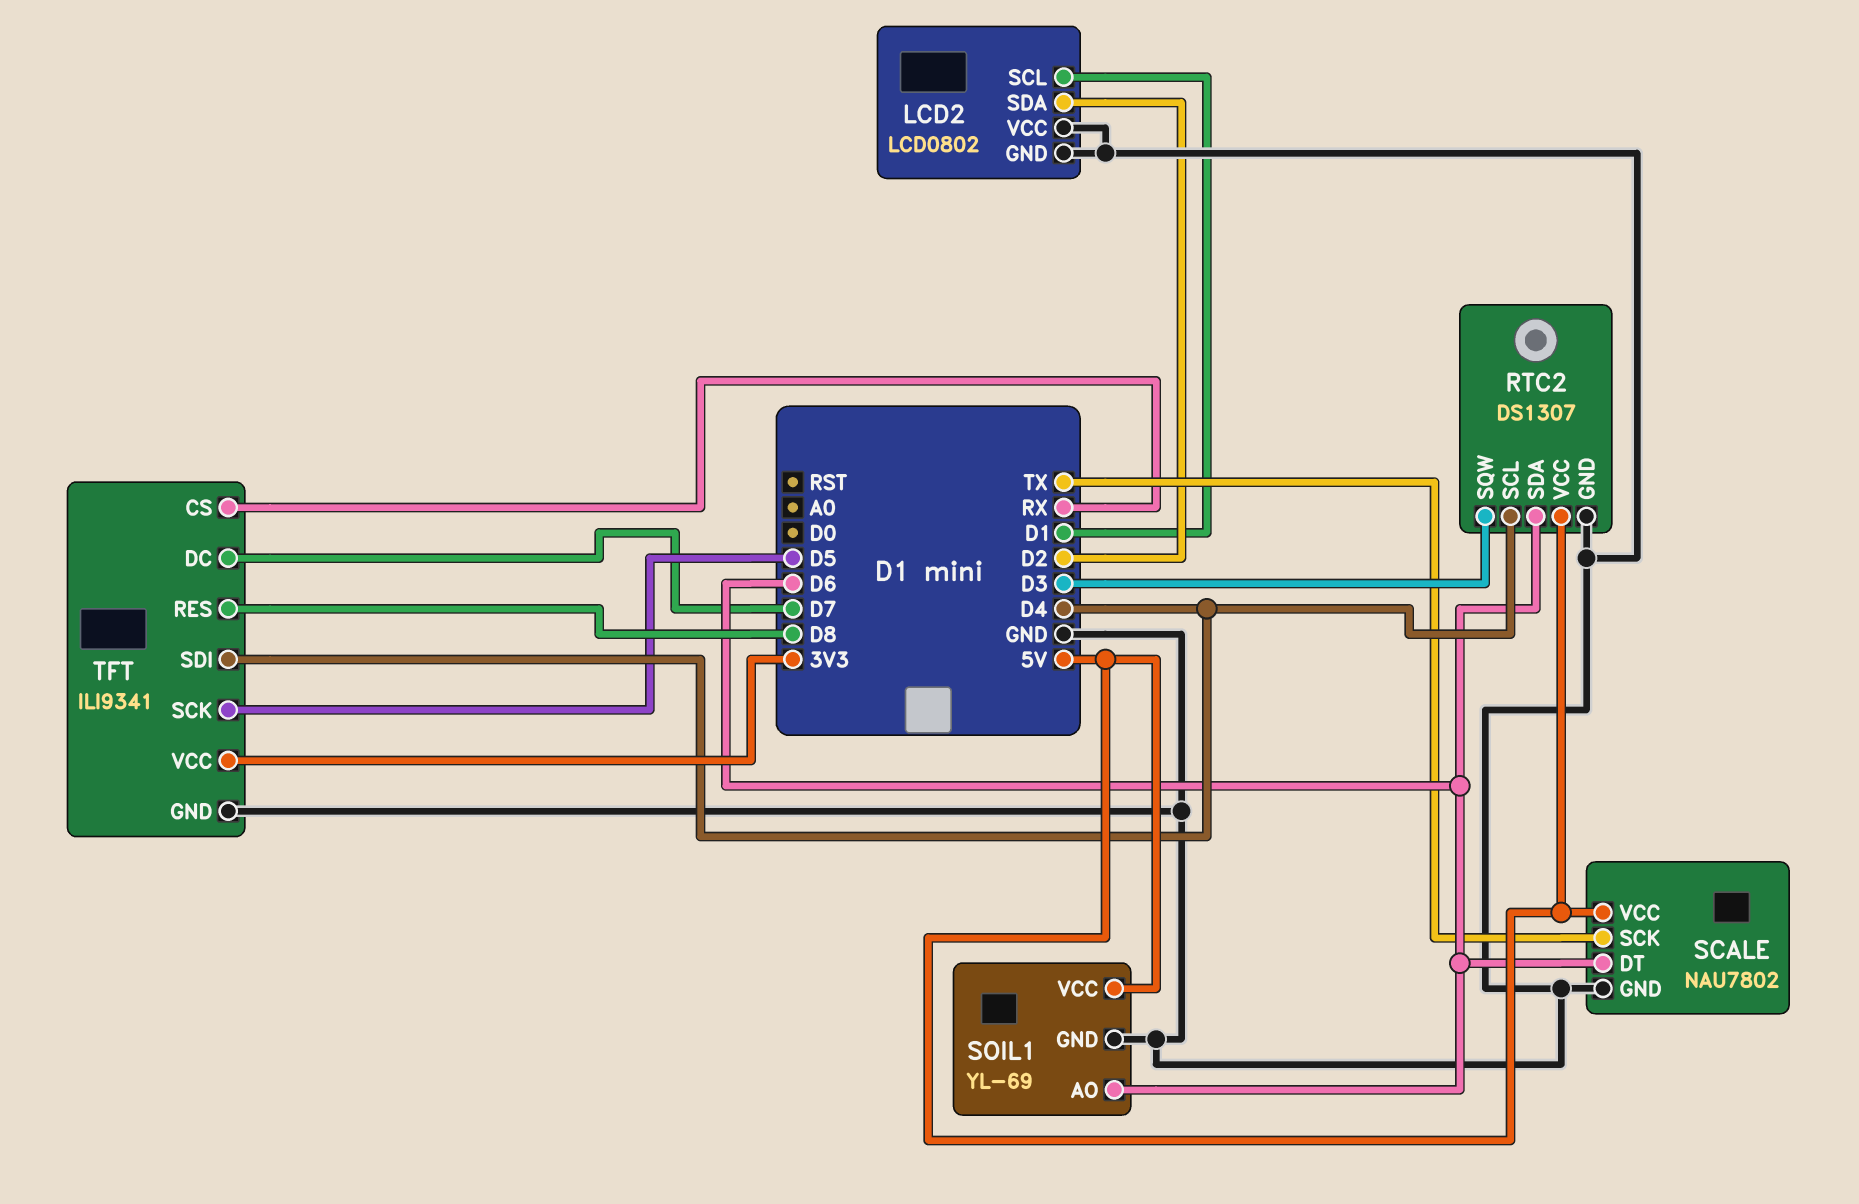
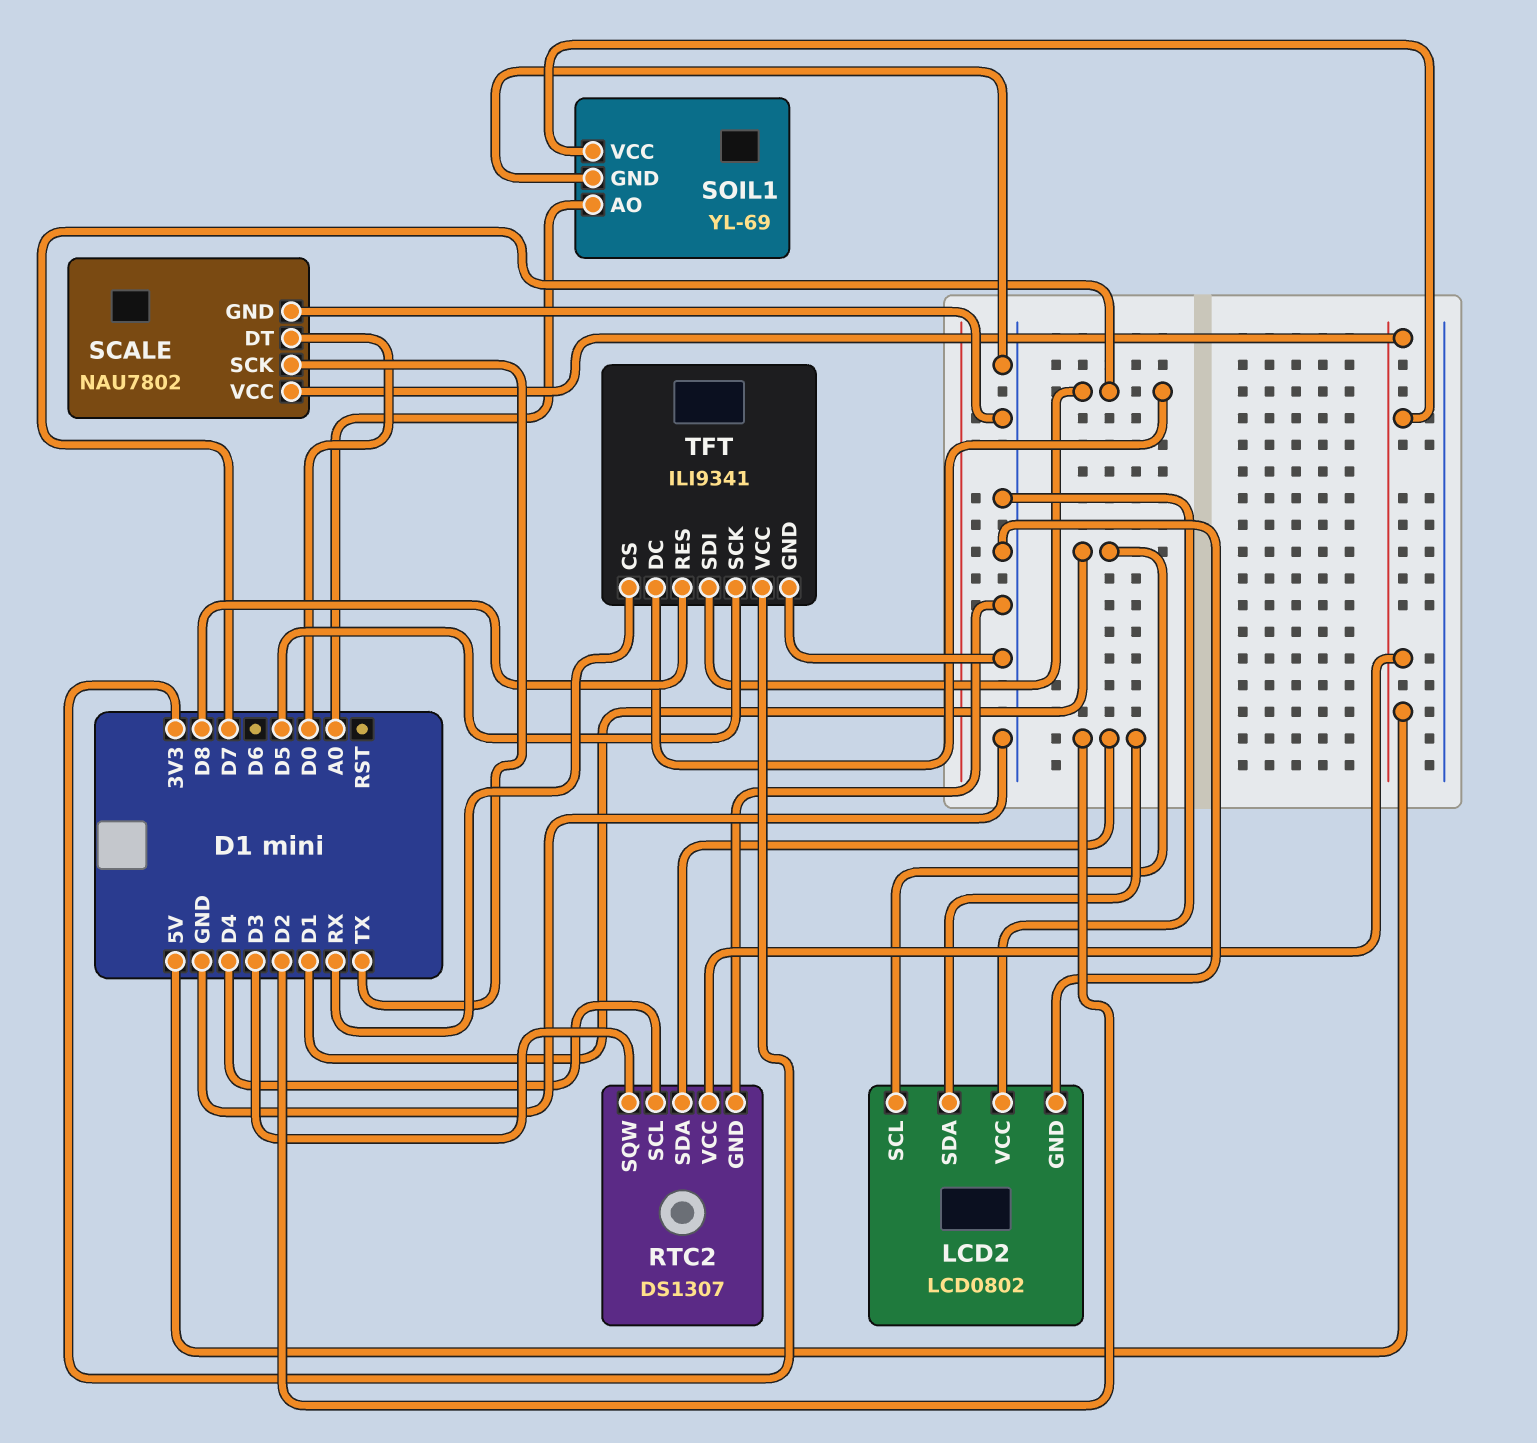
RTC2 pin SDA: D6 -> D2
SCALE pin DT: D6 -> D0
SOIL1 pin AO: D6 -> A0
TFT pin SDI: D4 -> D7

